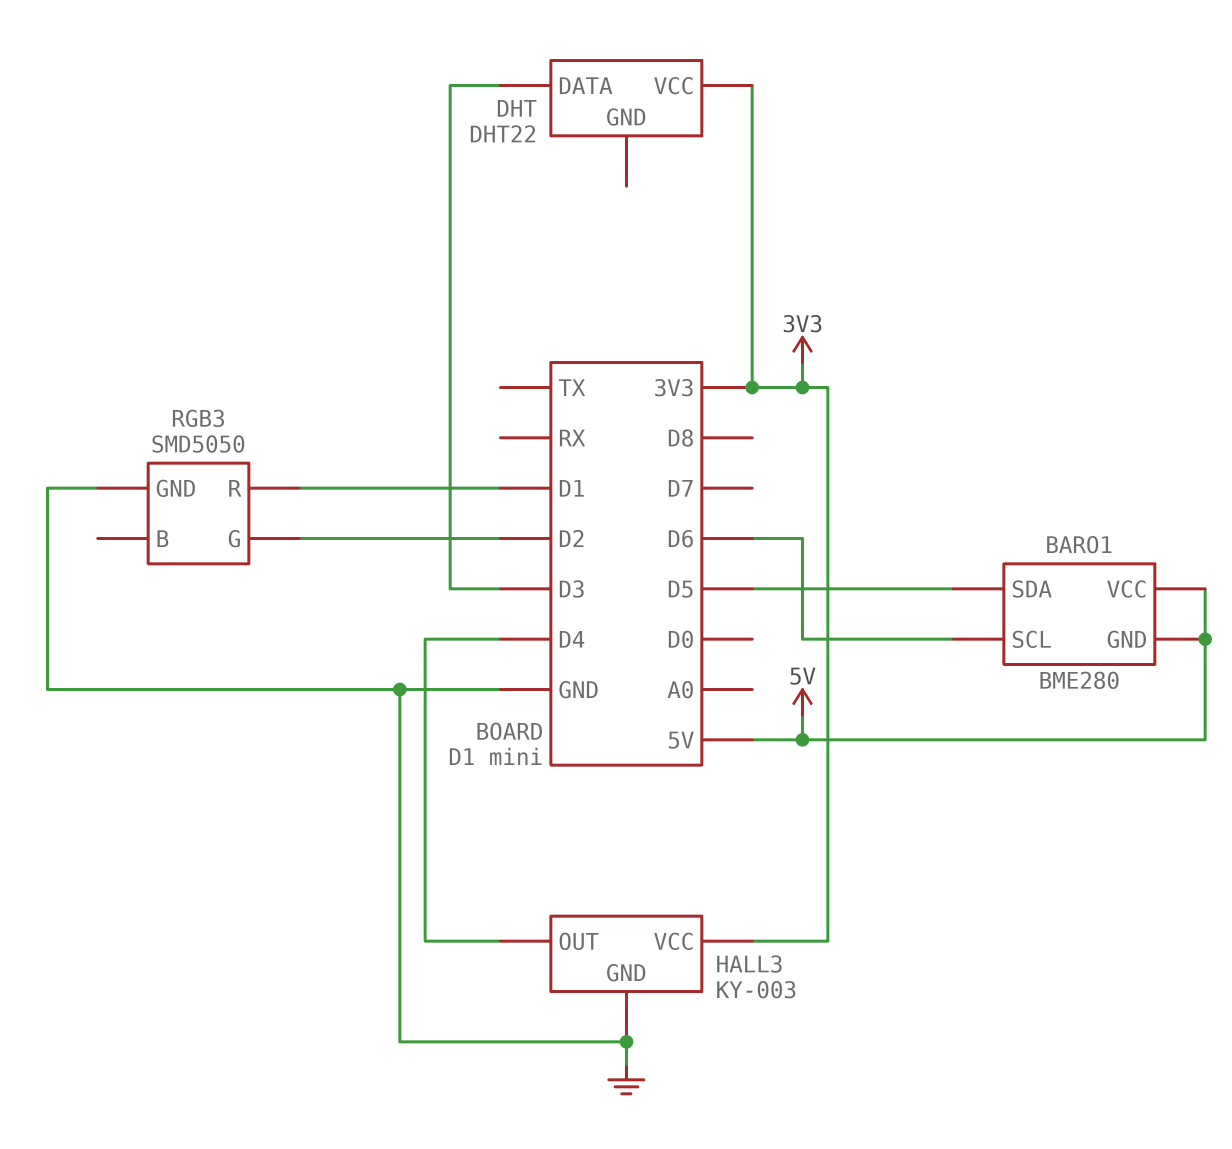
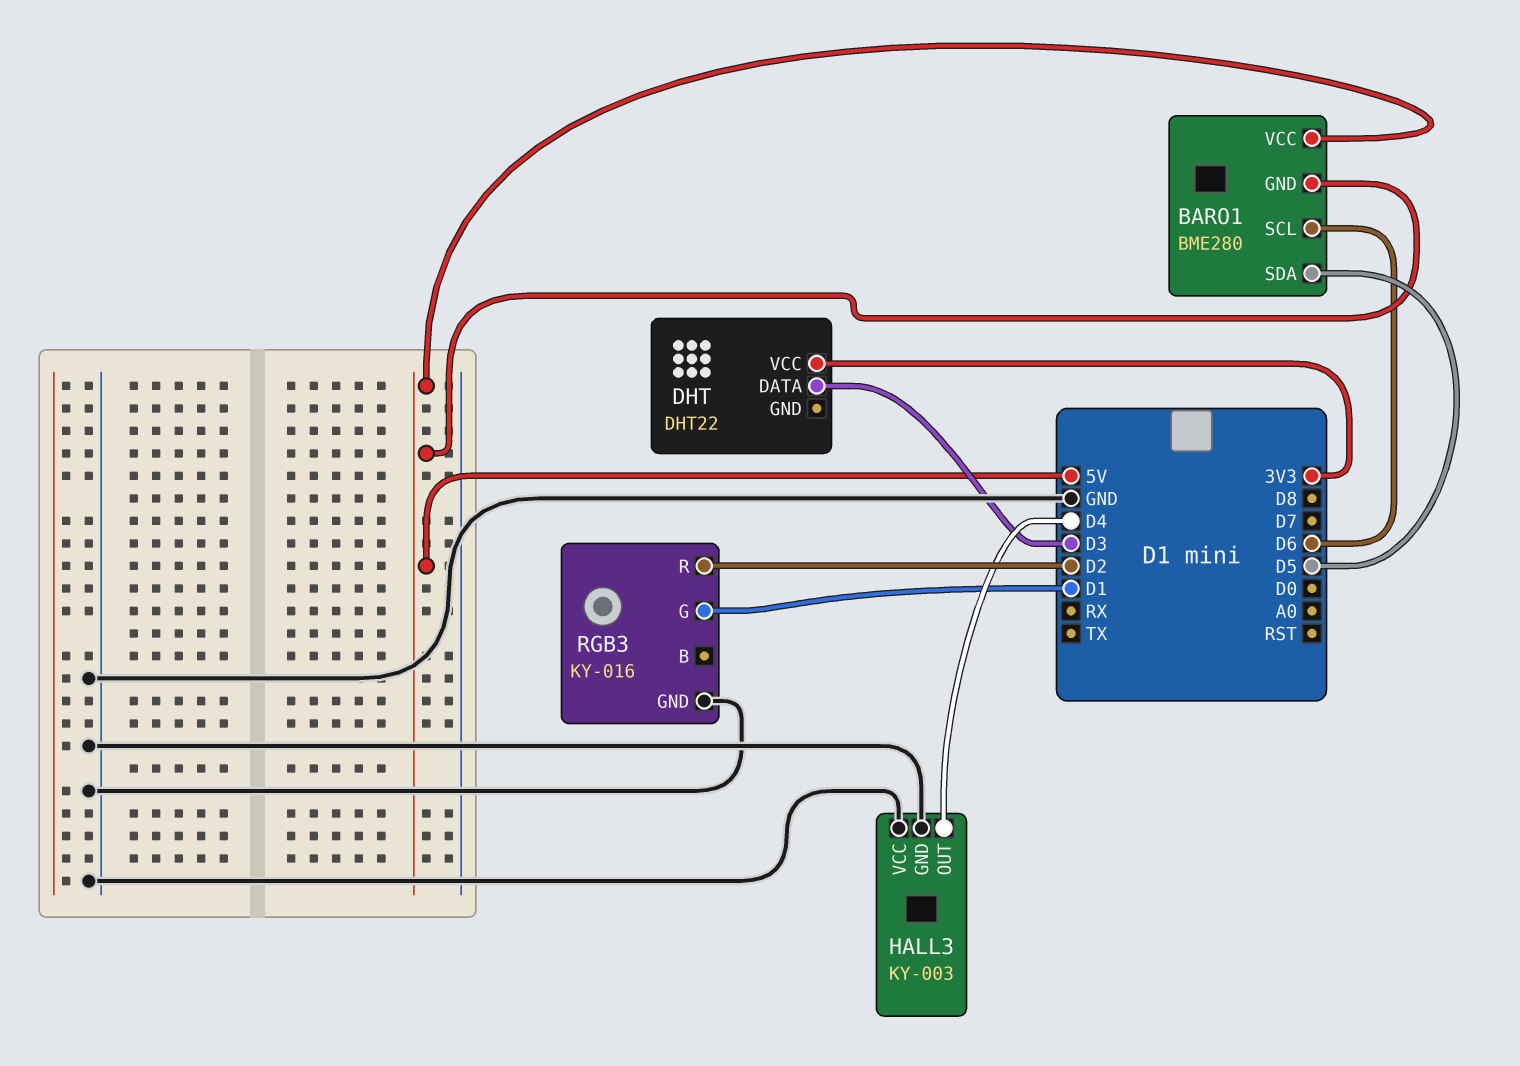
HALL3 pin VCC: 3V3 -> GND
RGB3: SMD5050 -> KY-016
RGB3 pin G: D2 -> D1
RGB3 pin R: D1 -> D2

